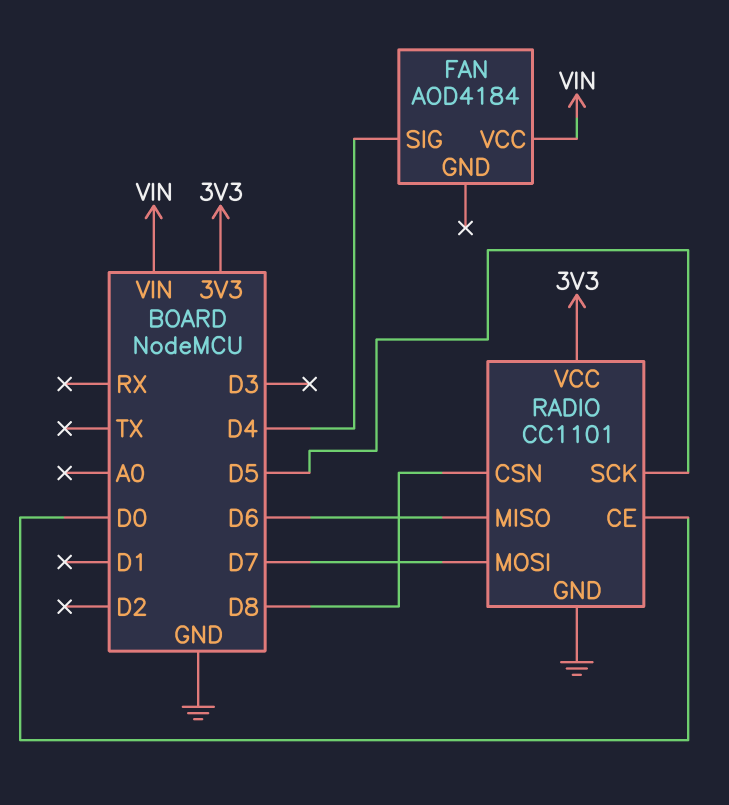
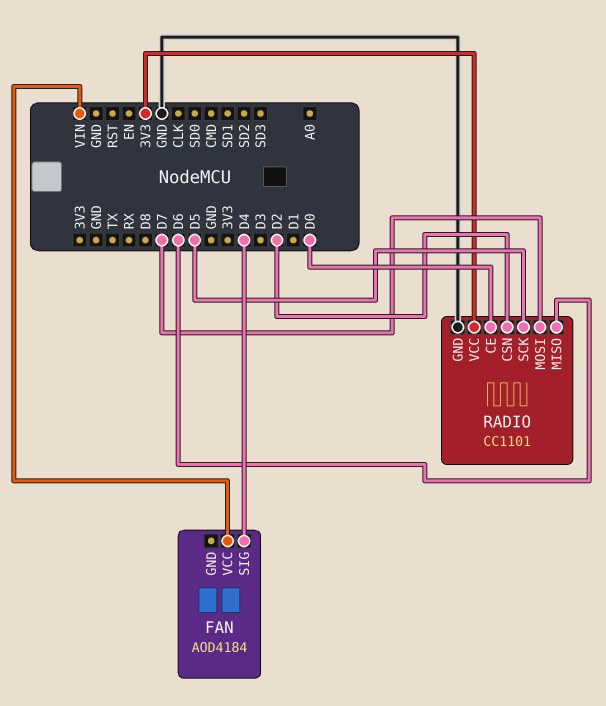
RADIO pin CSN: D8 -> D2

